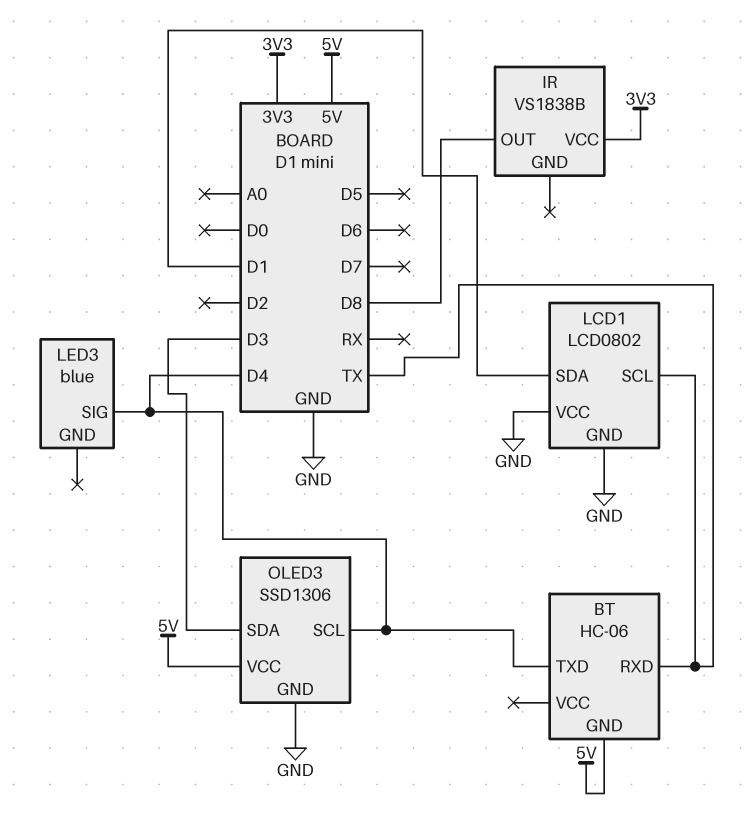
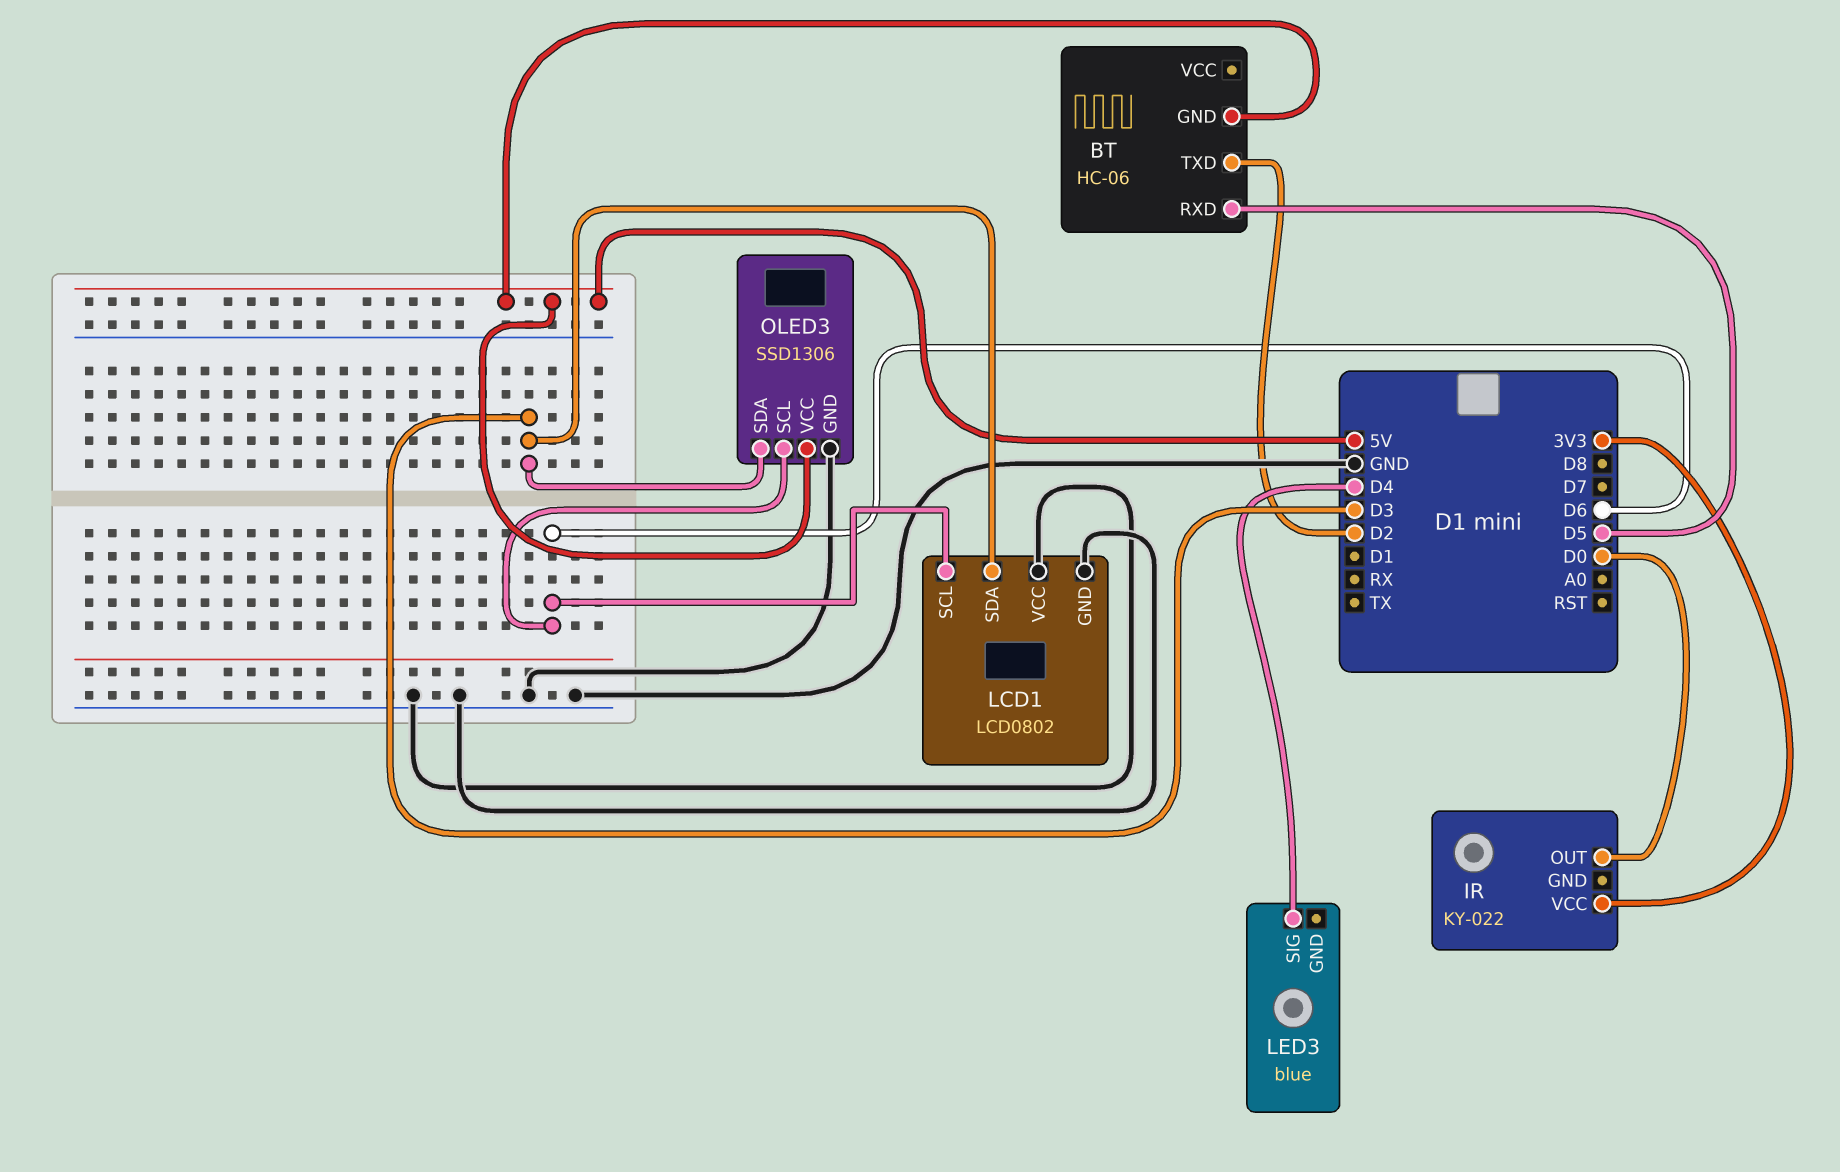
BT pin RXD: TX -> D5
BT pin TXD: D4 -> D2
IR: VS1838B -> KY-022
IR pin OUT: D8 -> D0
LCD1 pin SCL: TX -> D6
LCD1 pin SDA: D1 -> D3
OLED3 pin SCL: D4 -> D6

